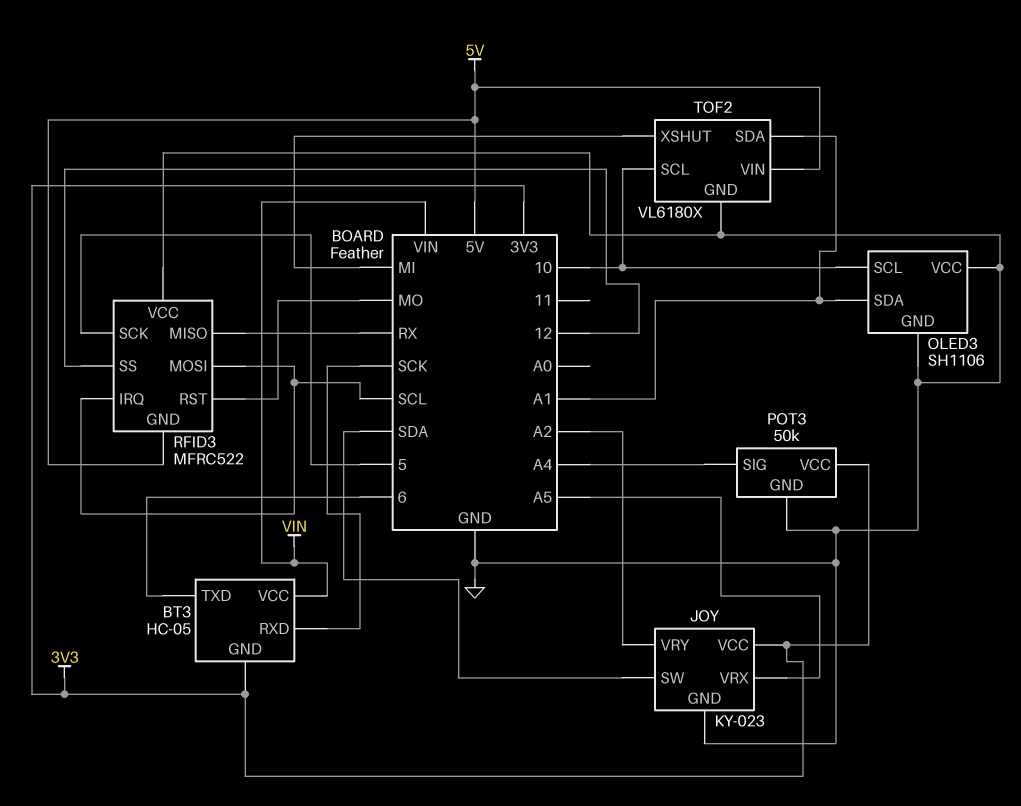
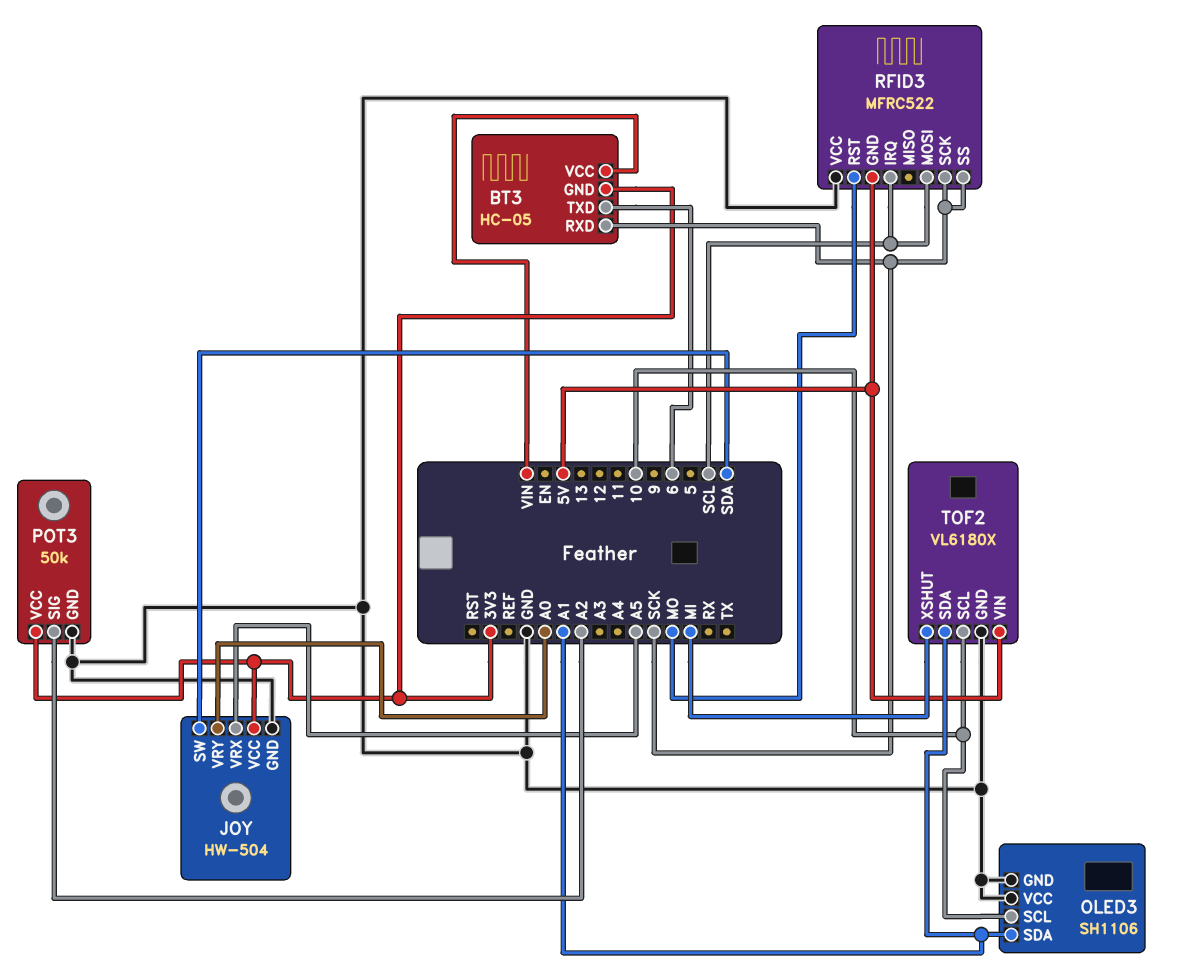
JOY: KY-023 -> HW-504
JOY pin VRY: A2 -> A0
POT3 pin SIG: A4 -> A2
RFID3 pin MISO: RX -> none
RFID3 pin SCK: 5 -> SCK
RFID3 pin SS: 12 -> SCK

